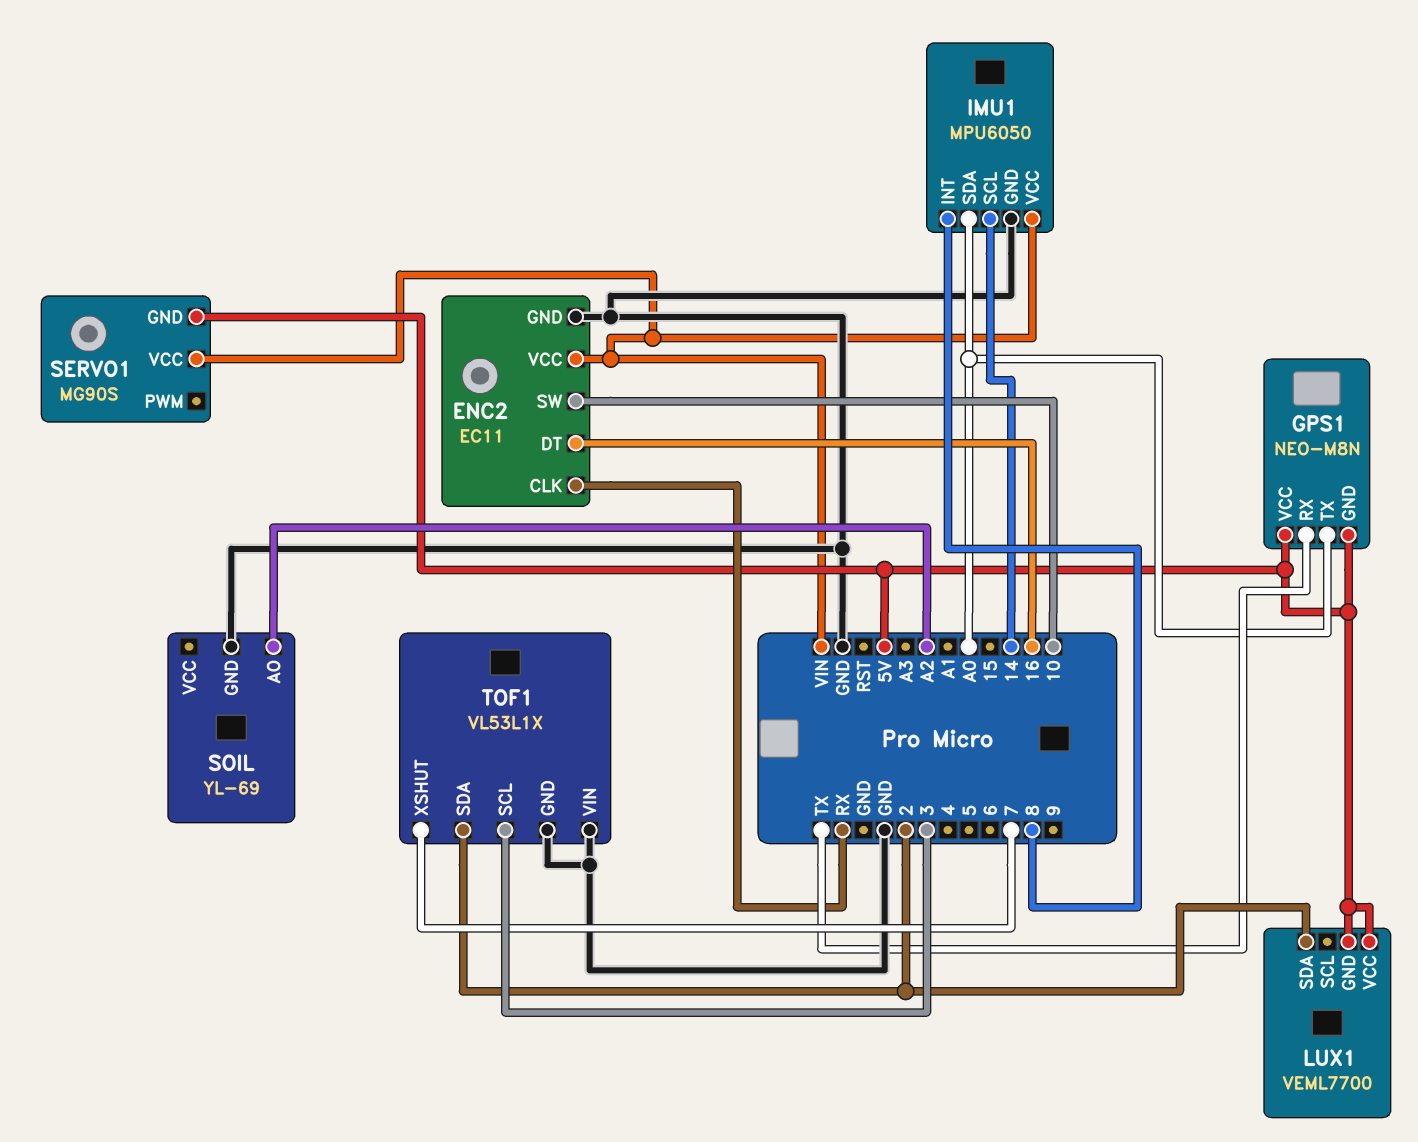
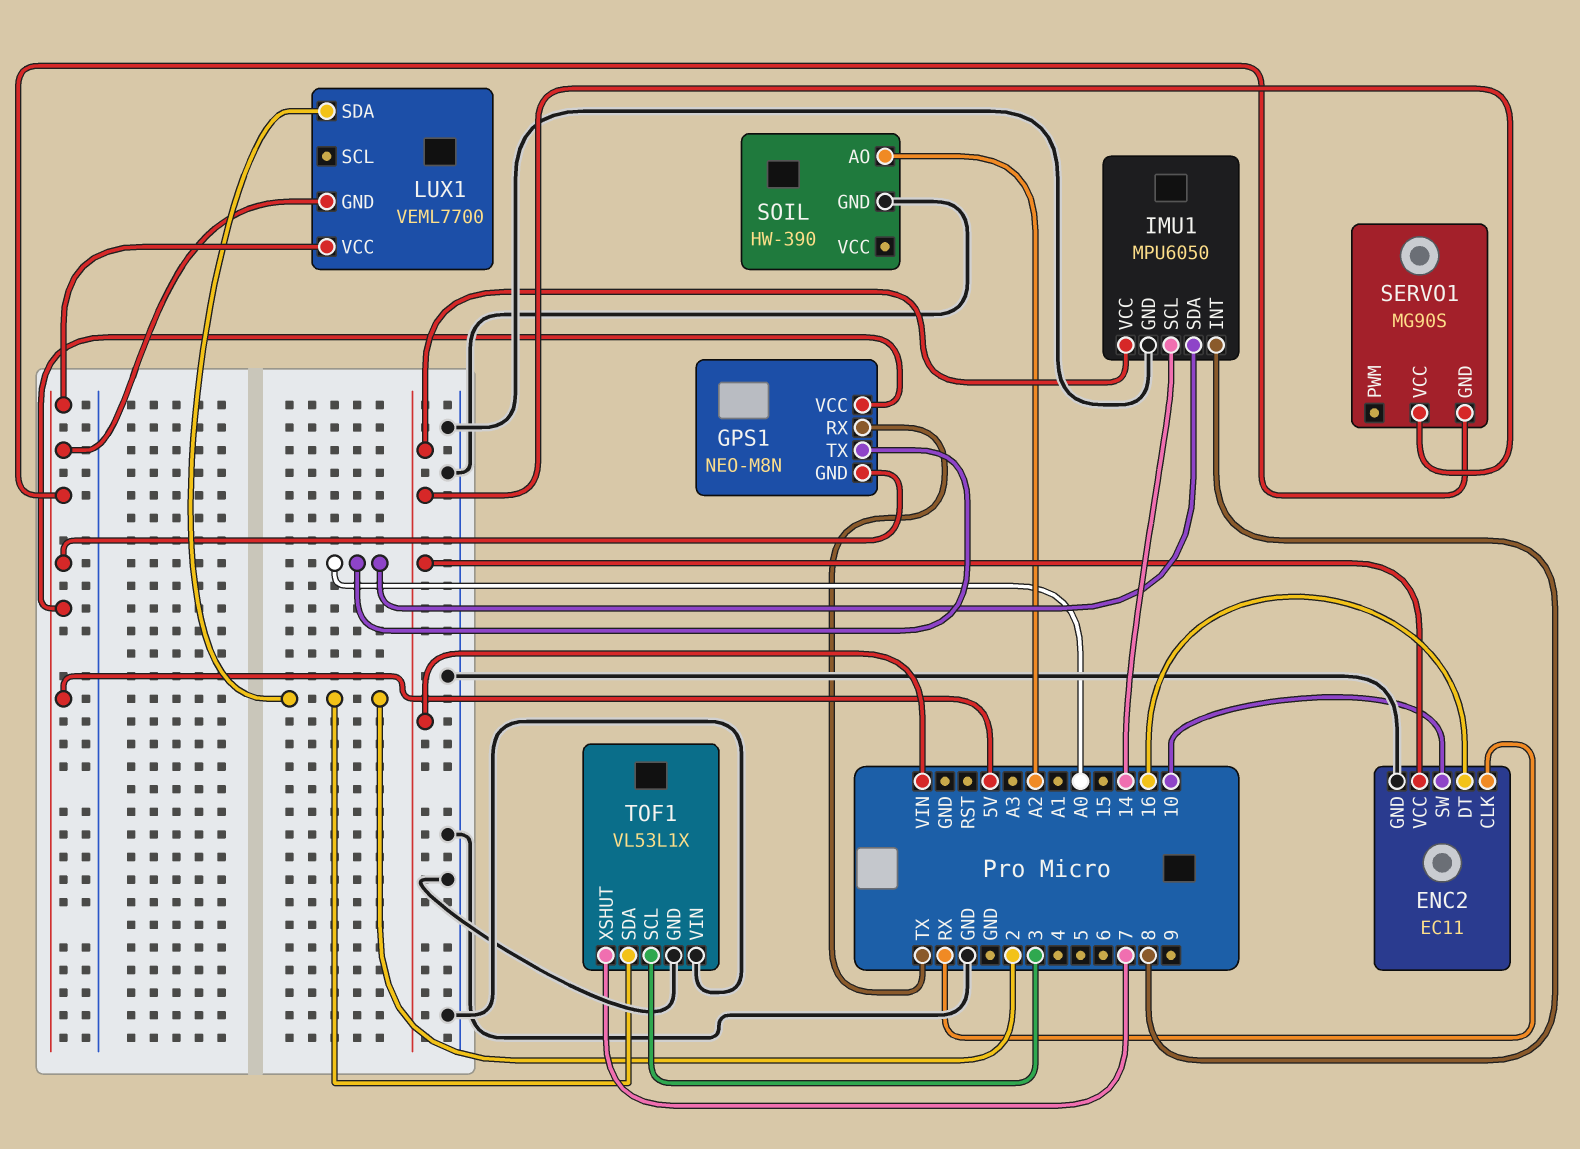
SOIL: YL-69 -> HW-390

